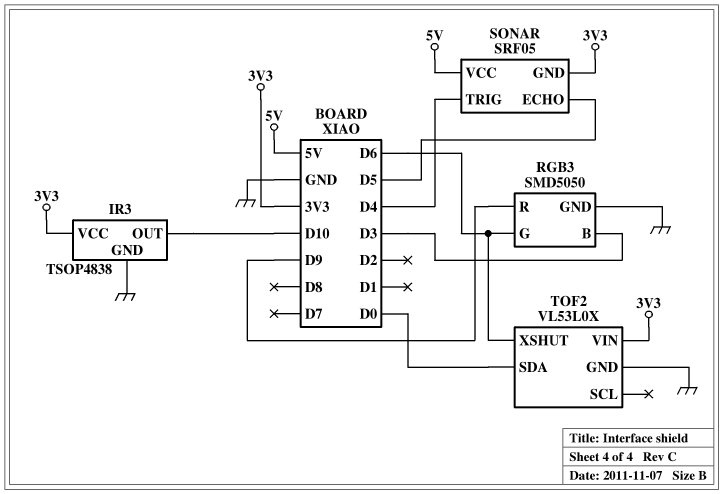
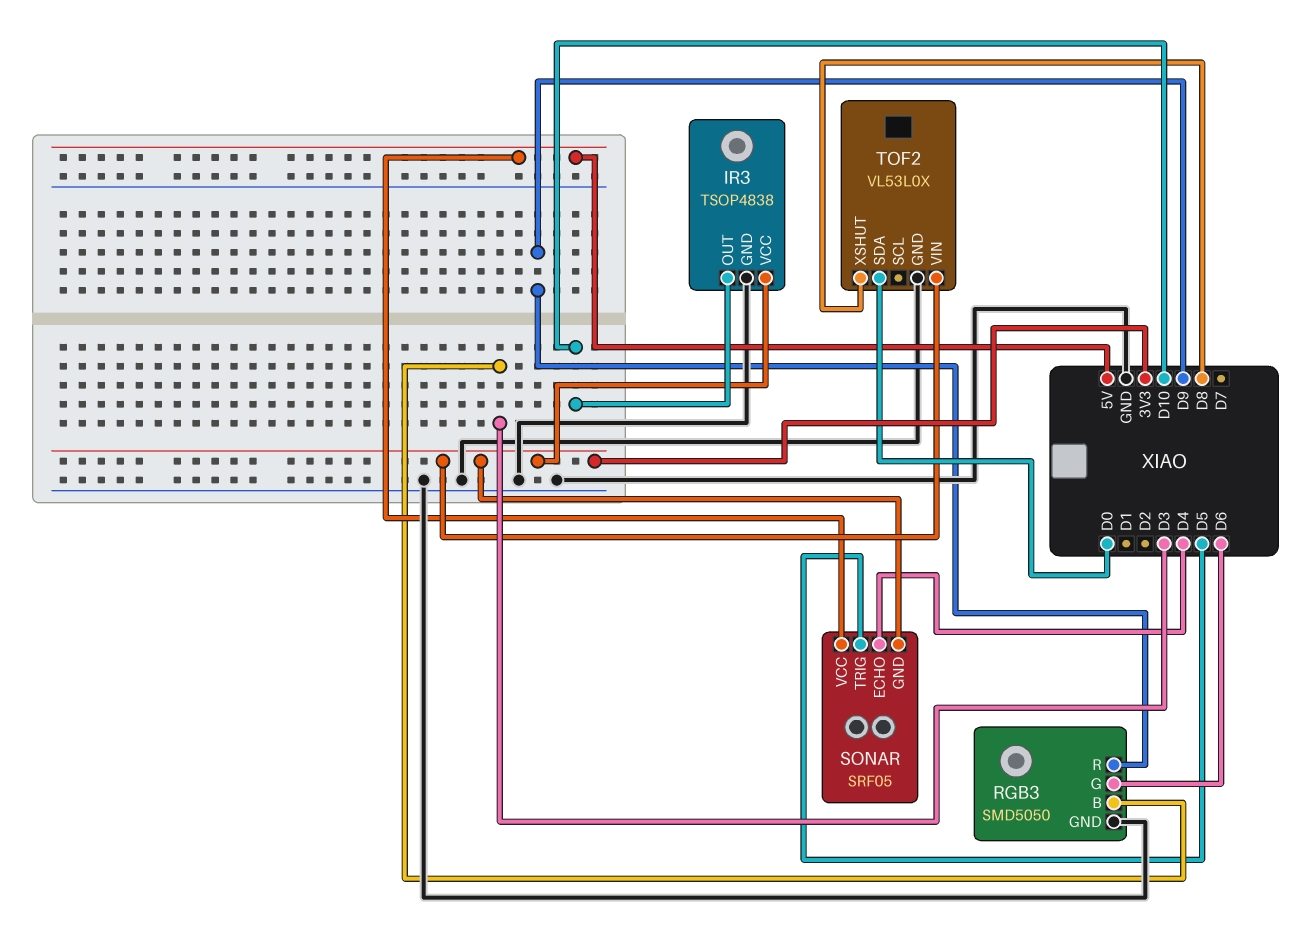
SONAR pin ECHO: D5 -> D4
SONAR pin TRIG: D4 -> D5
TOF2 pin XSHUT: D6 -> D8

